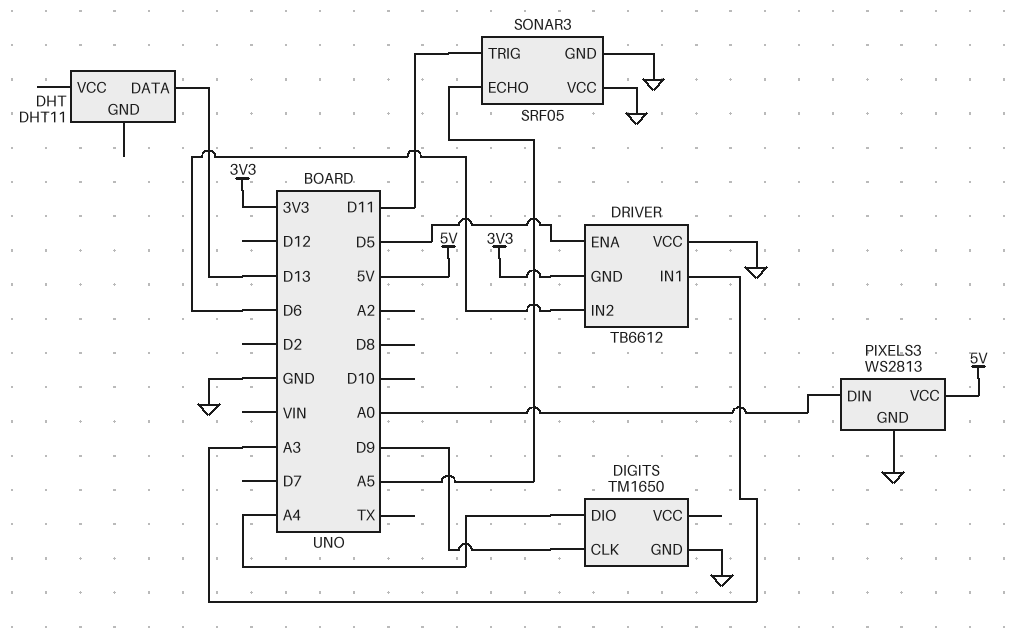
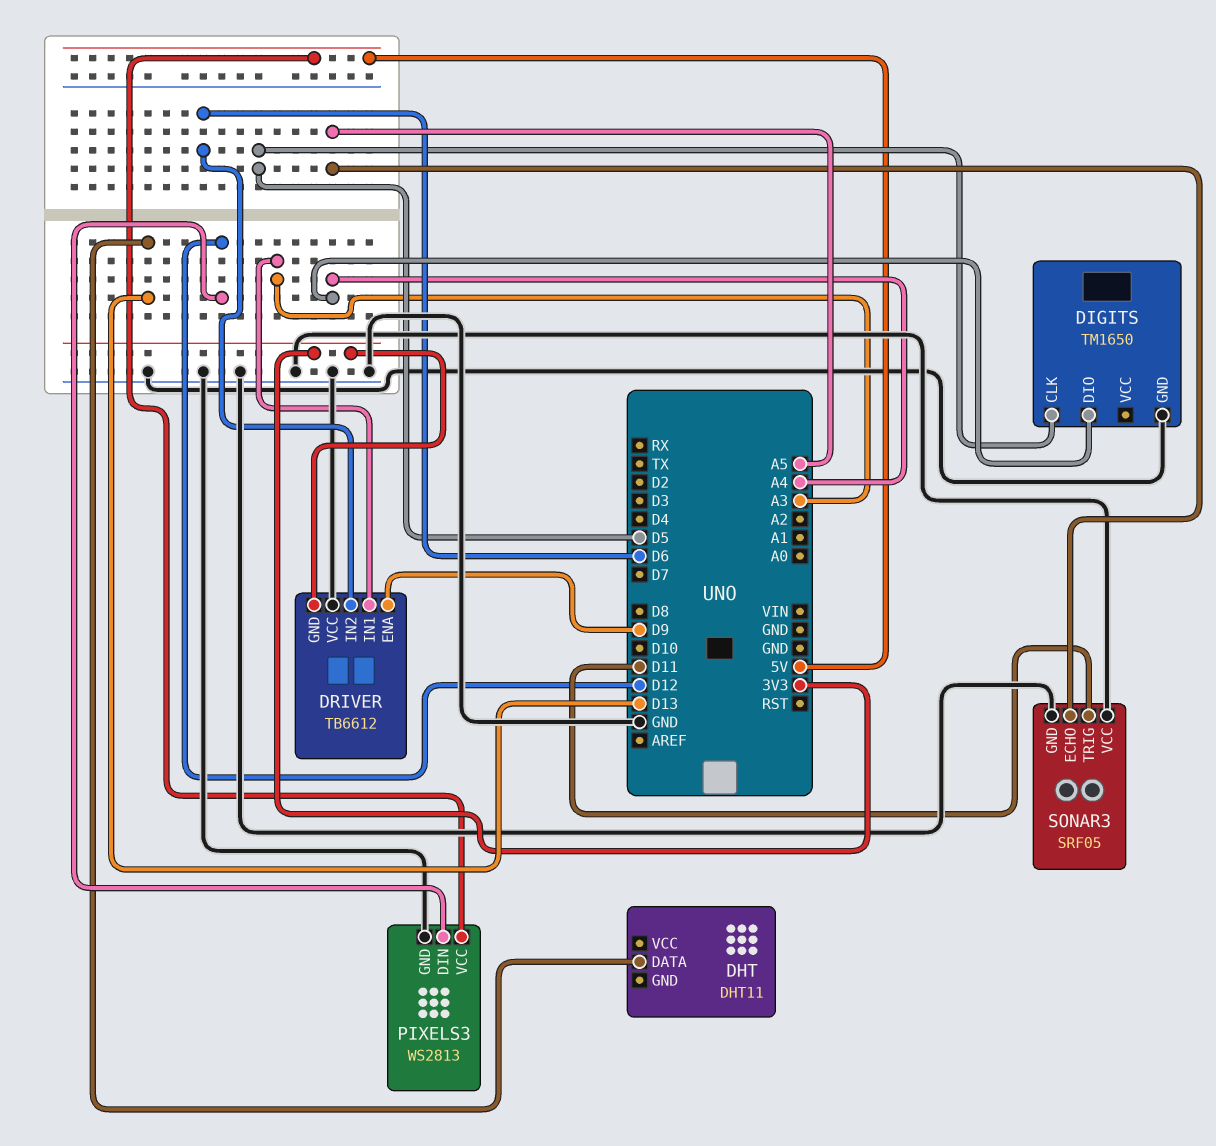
DIGITS pin CLK: D9 -> D5
DRIVER pin ENA: D5 -> D9
PIXELS3 pin DIN: A0 -> D12

